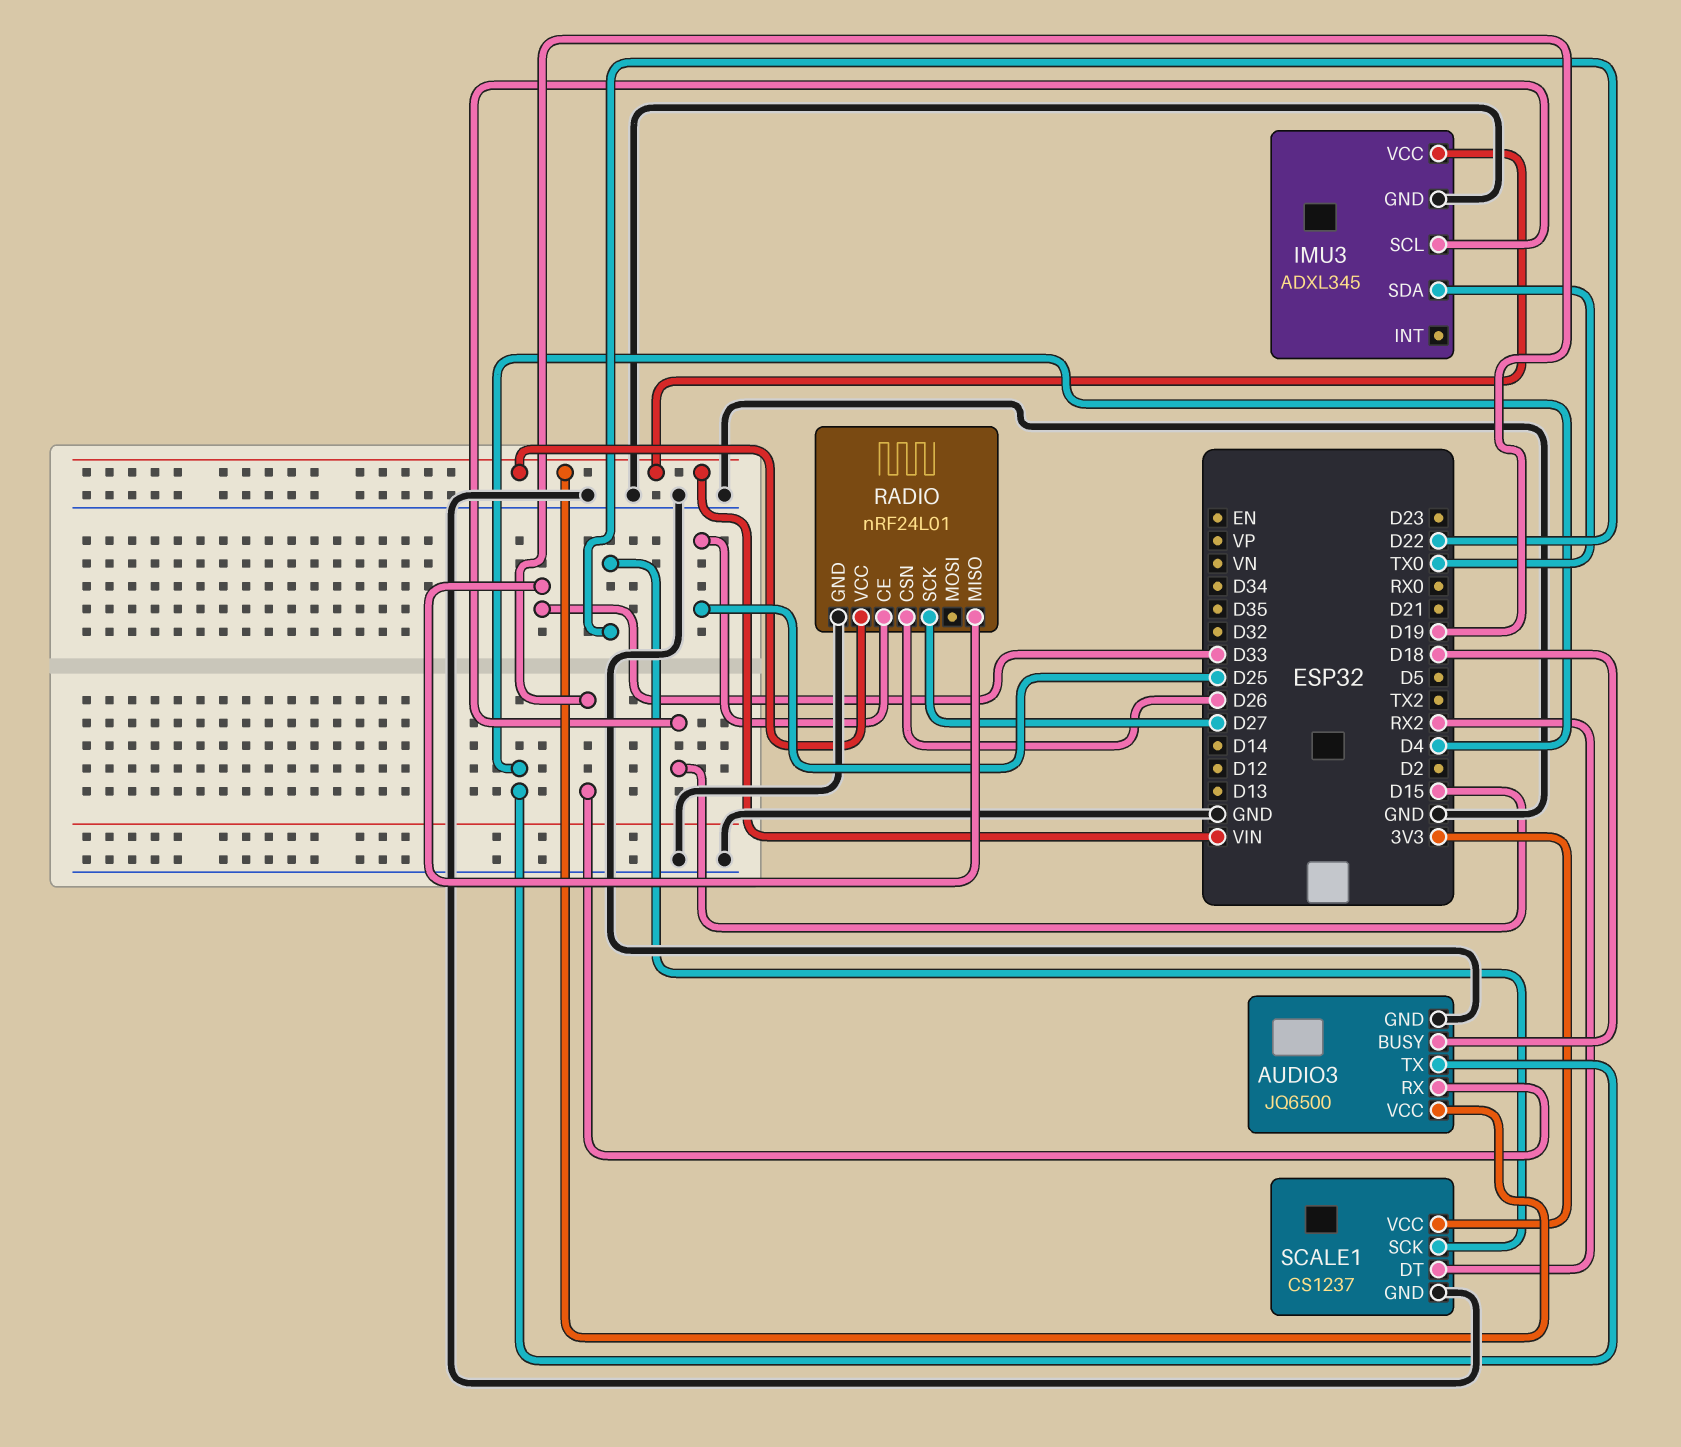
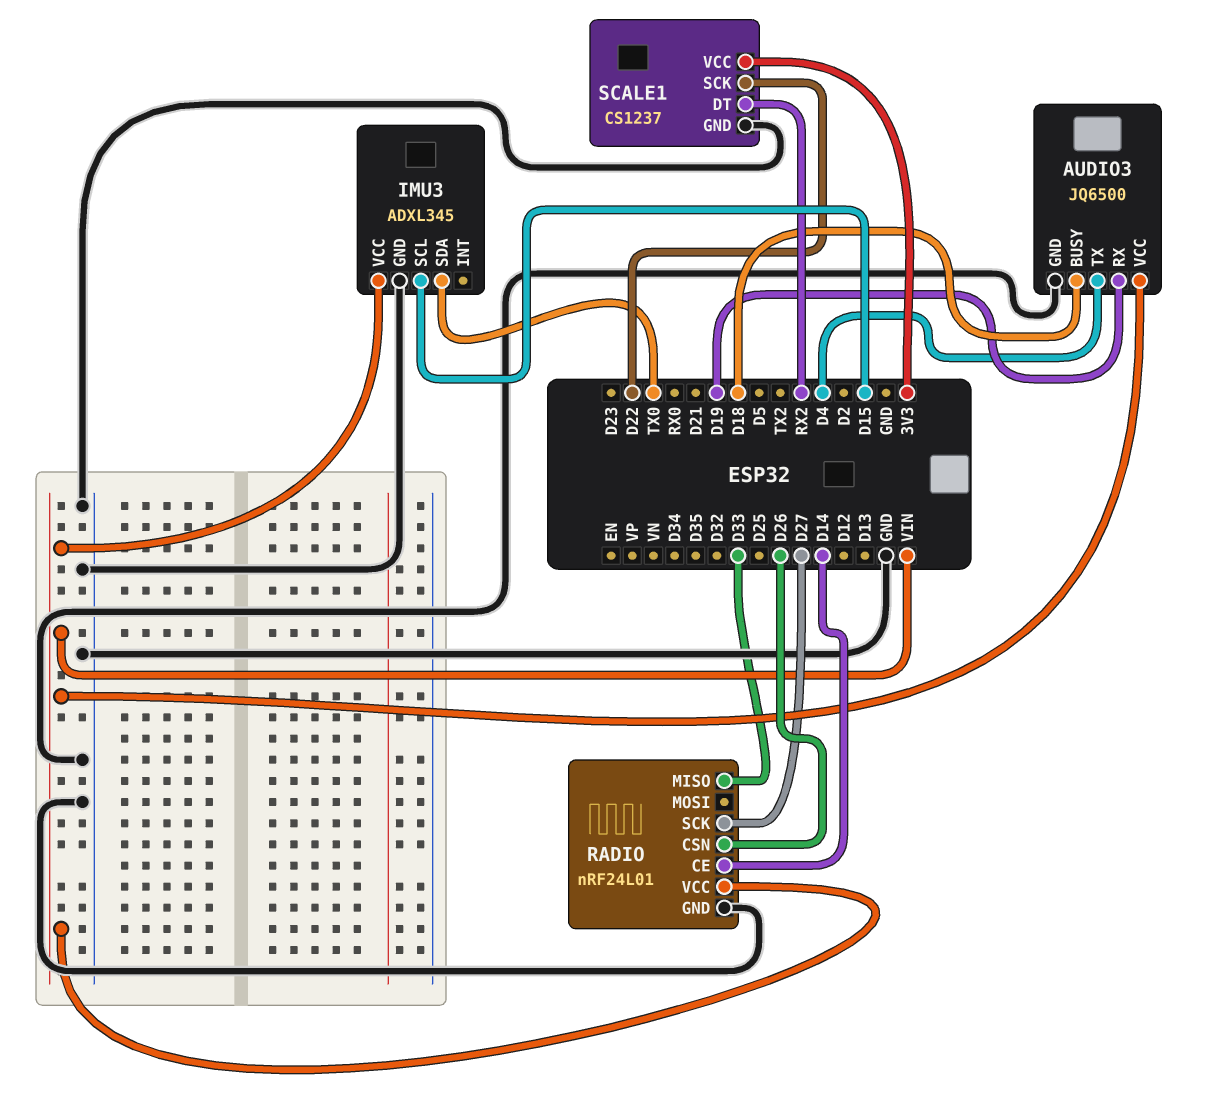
RADIO pin CE: D25 -> D14

